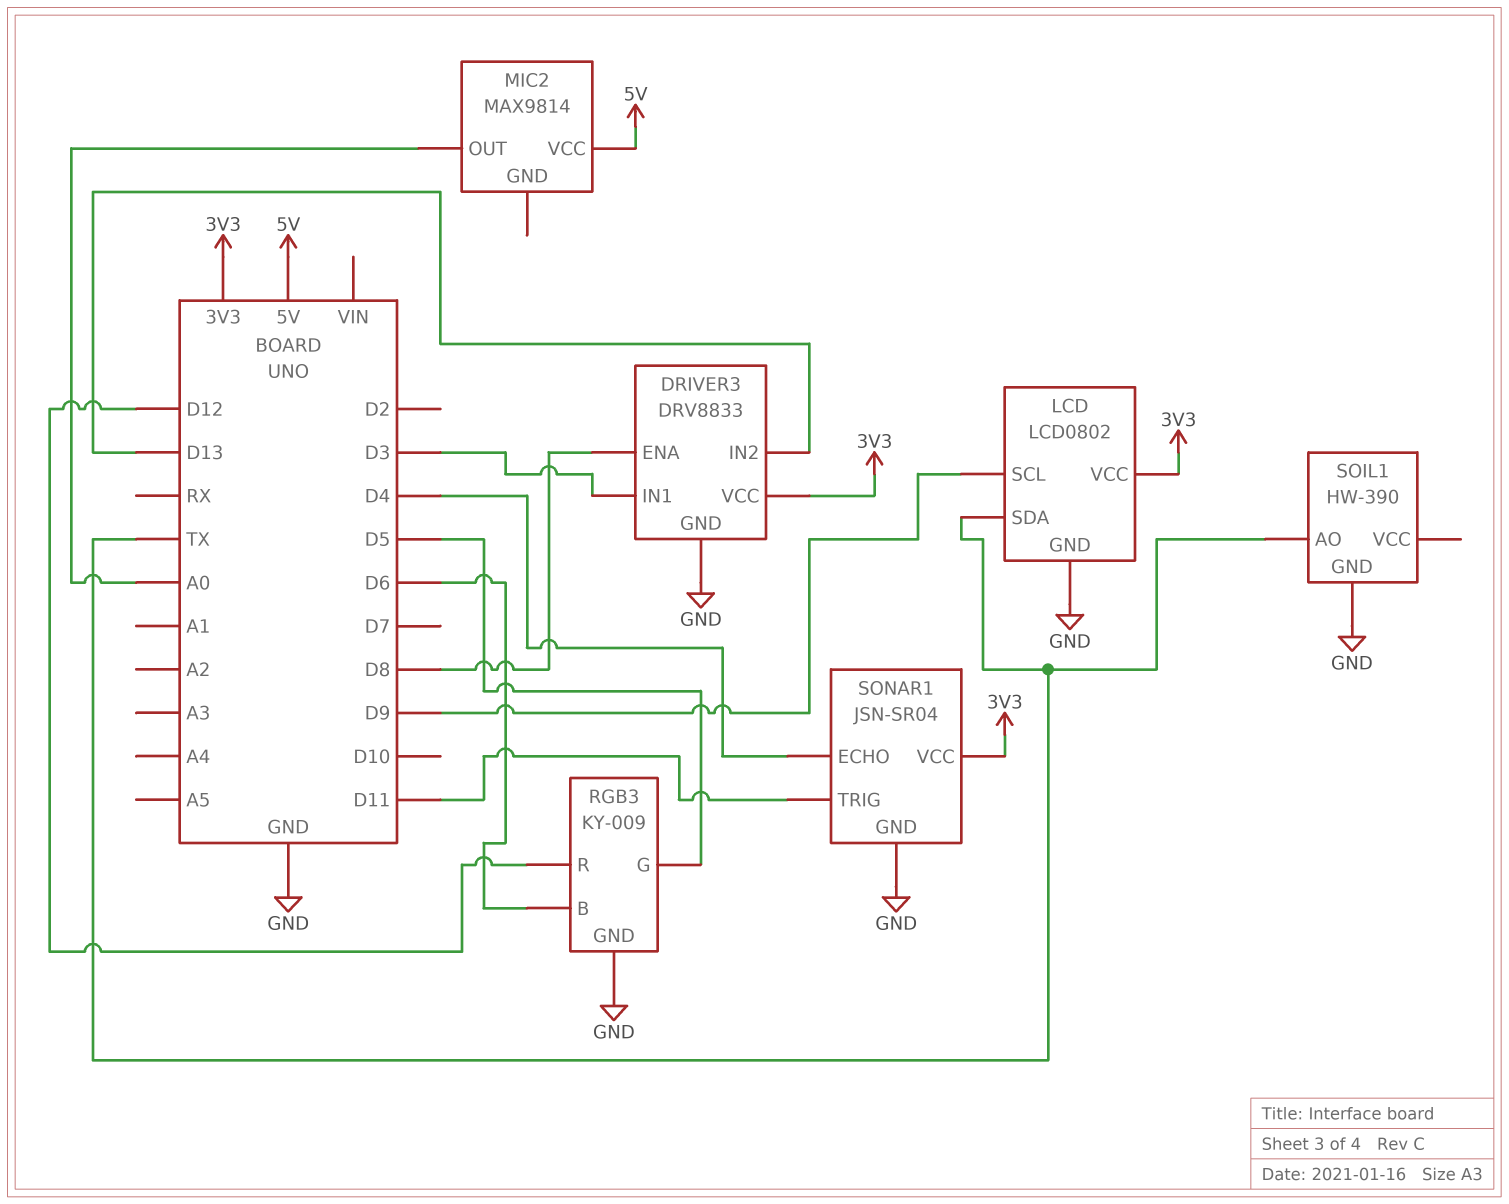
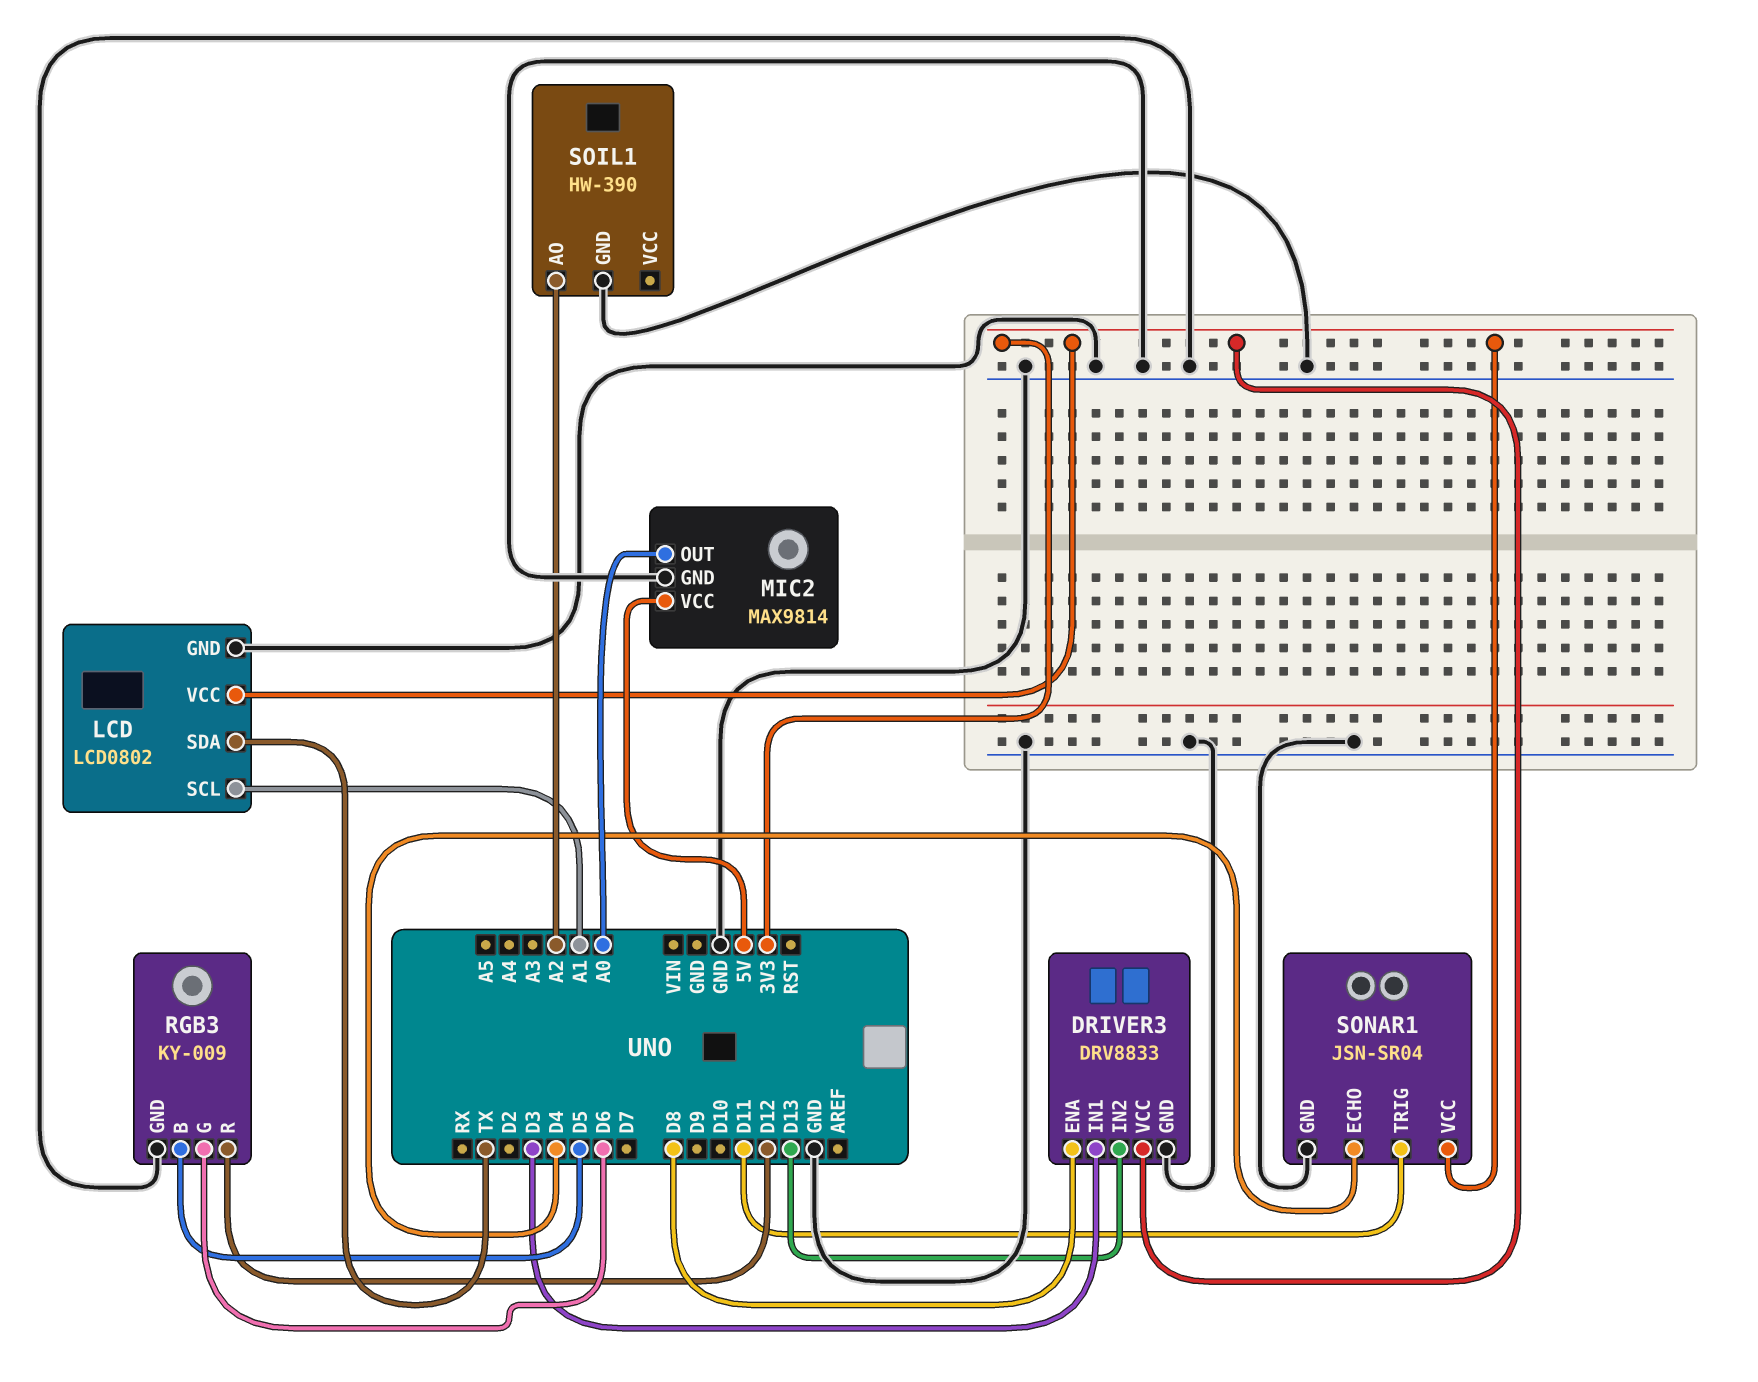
LCD pin SCL: D9 -> A1
MIC2 pin GND: none -> GND
RGB3 pin B: D6 -> D5
RGB3 pin G: D5 -> D6
SOIL1 pin AO: TX -> A2

